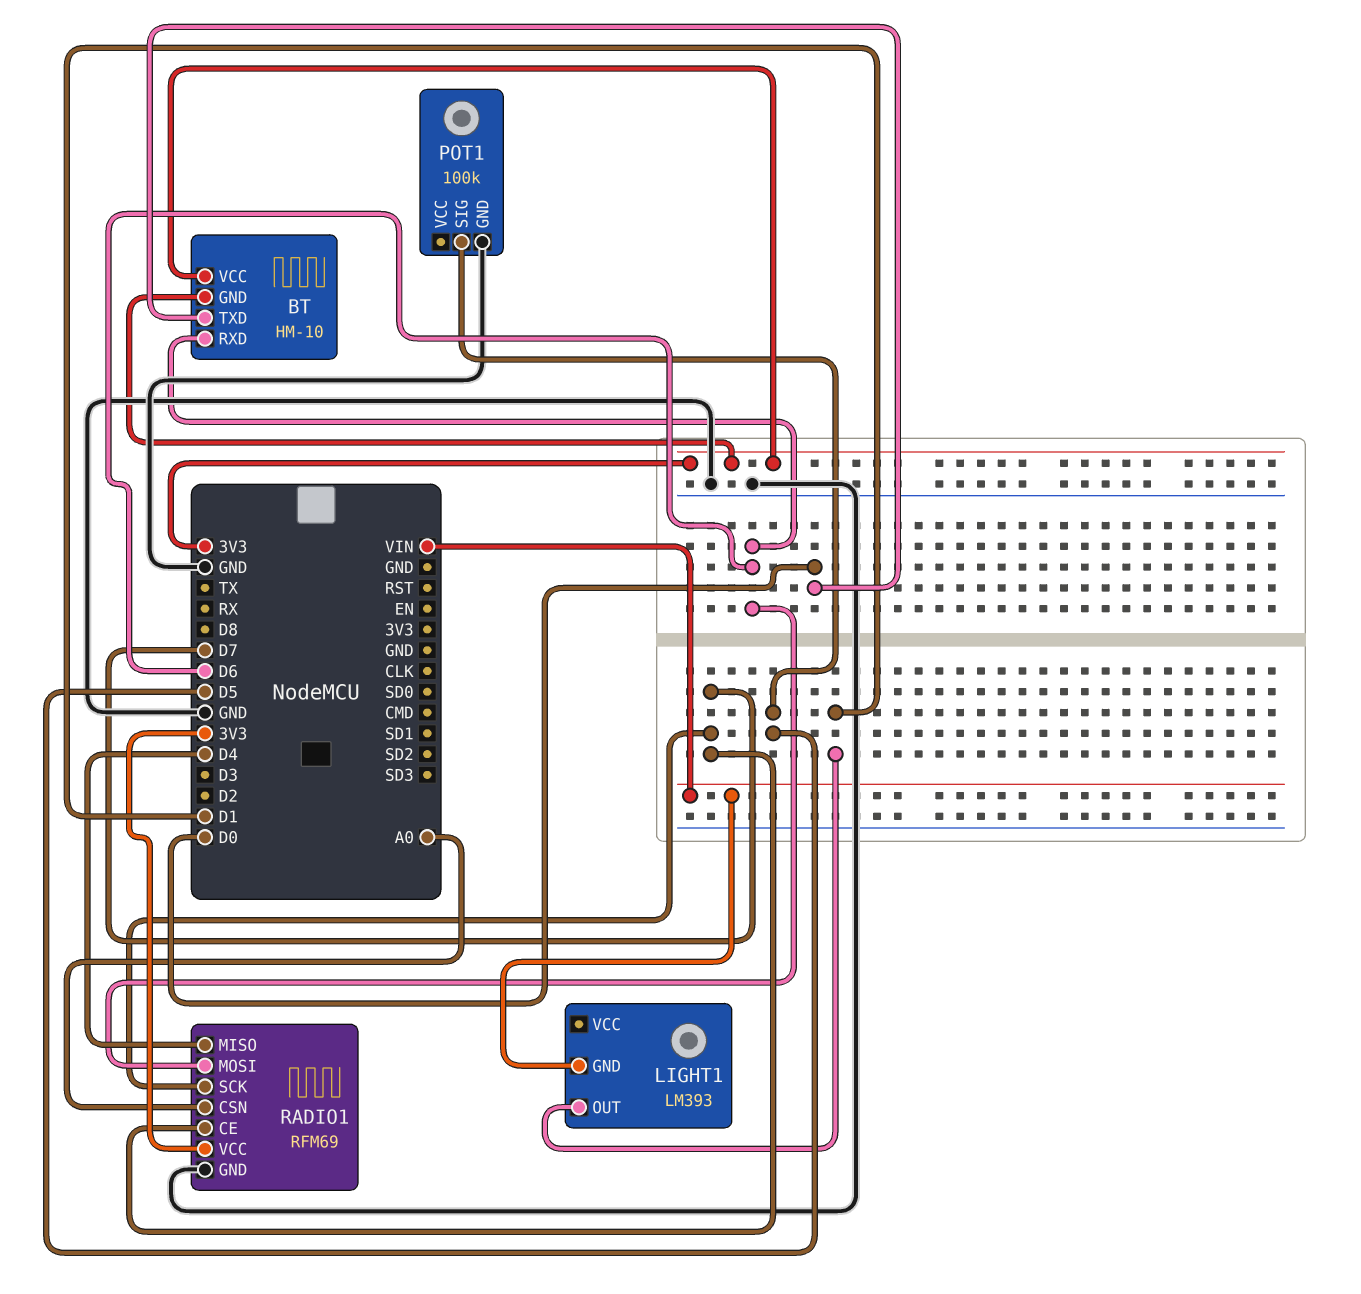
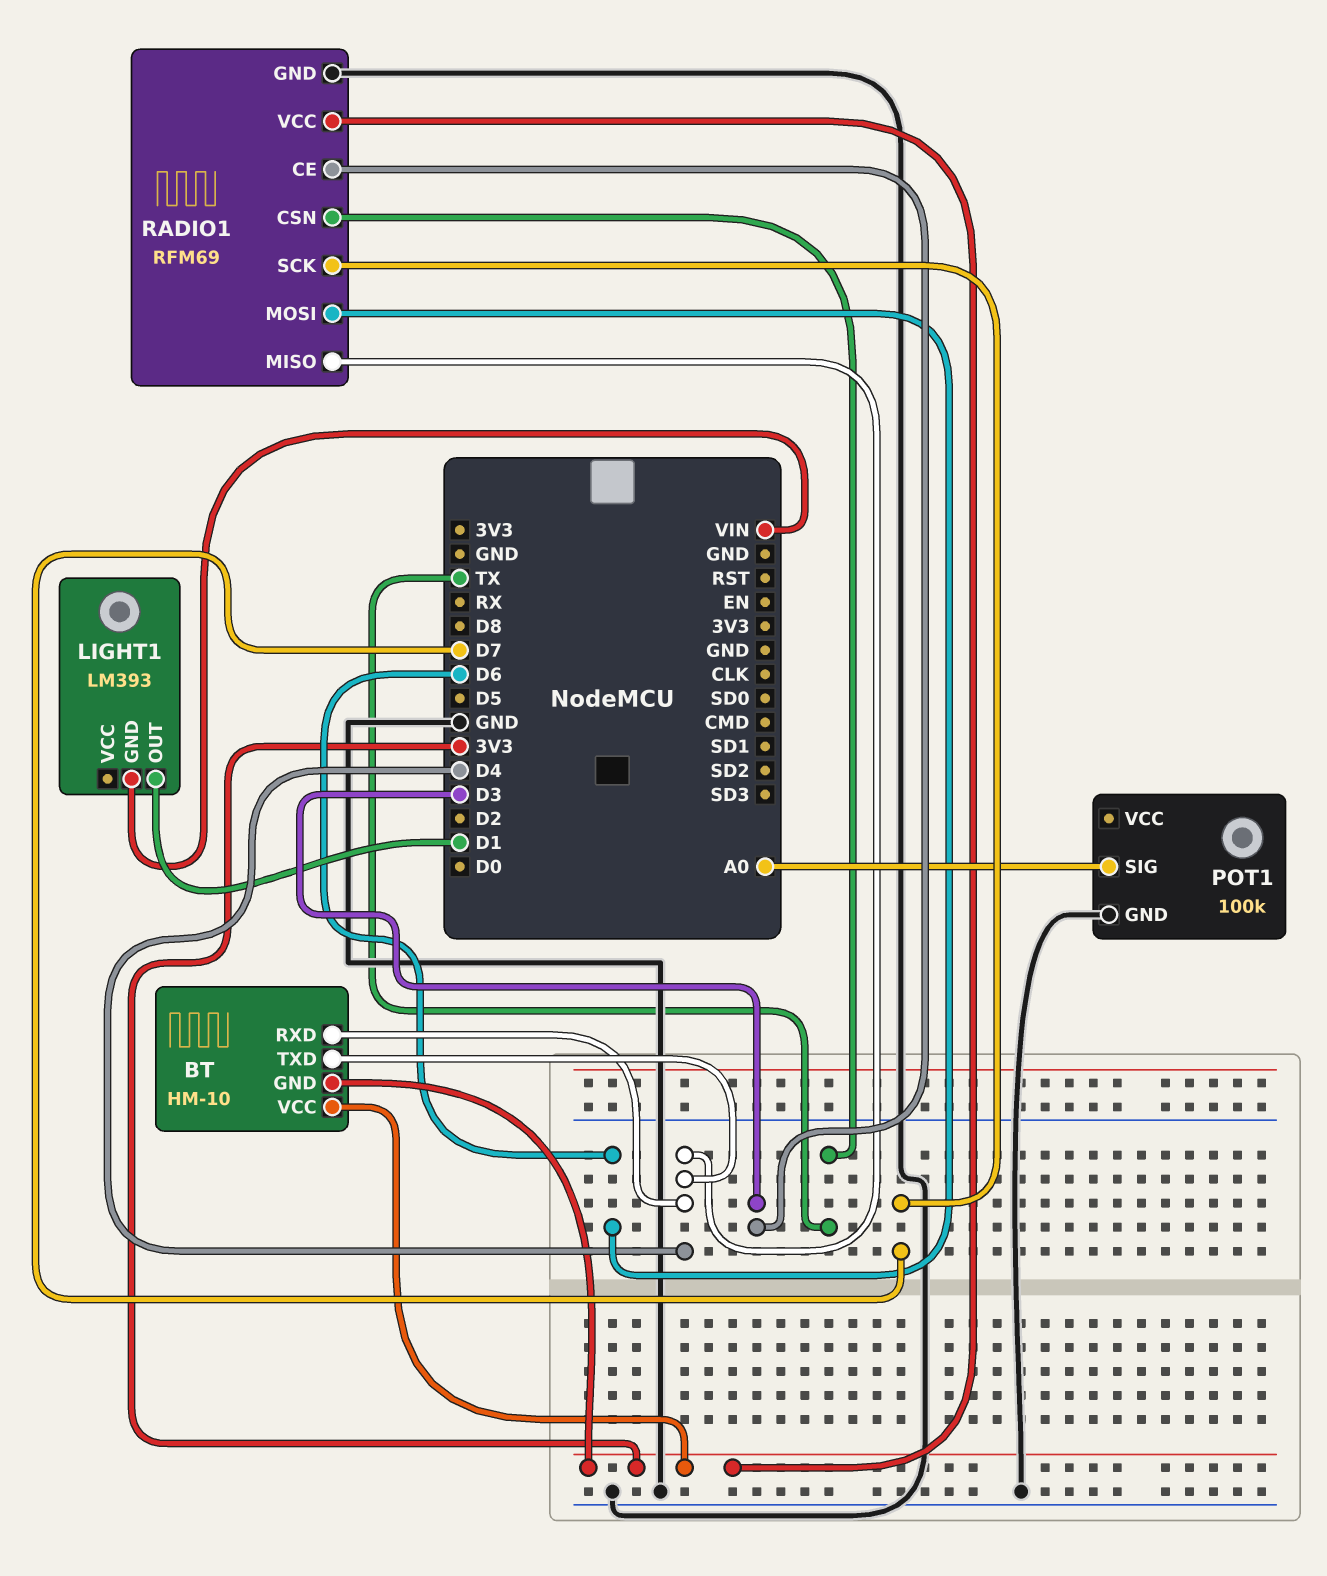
BT pin RXD: D6 -> D4
BT pin TXD: D0 -> D4
POT1 pin SIG: D5 -> A0
RADIO1 pin CE: D7 -> D3
RADIO1 pin CSN: A0 -> TX

